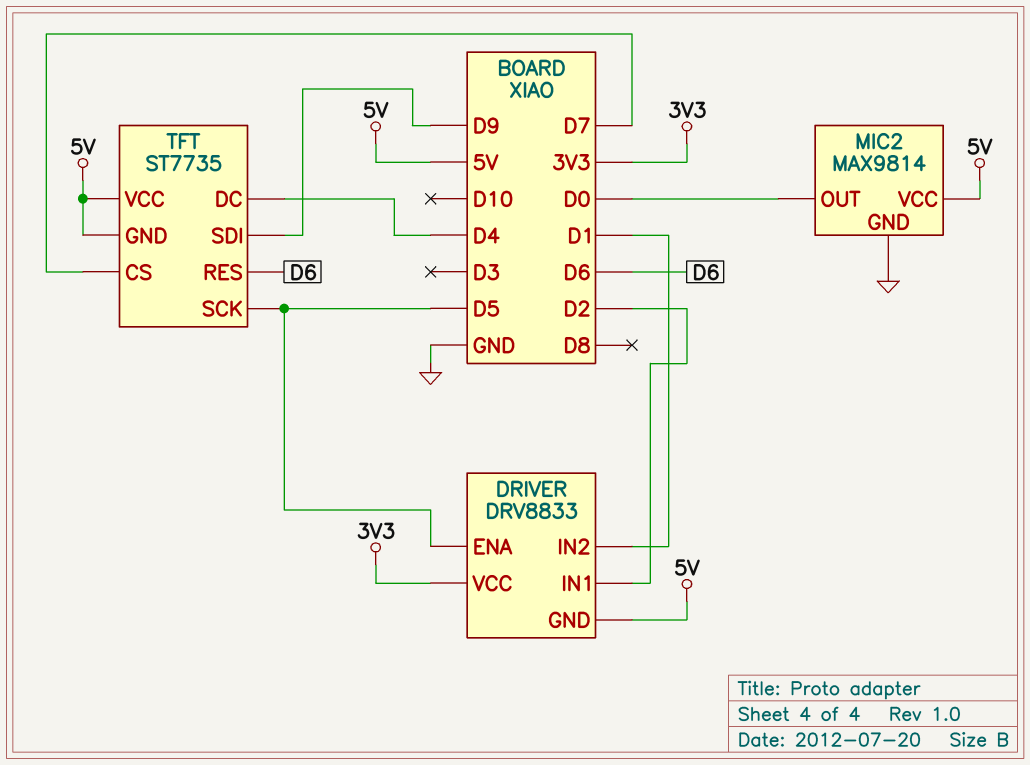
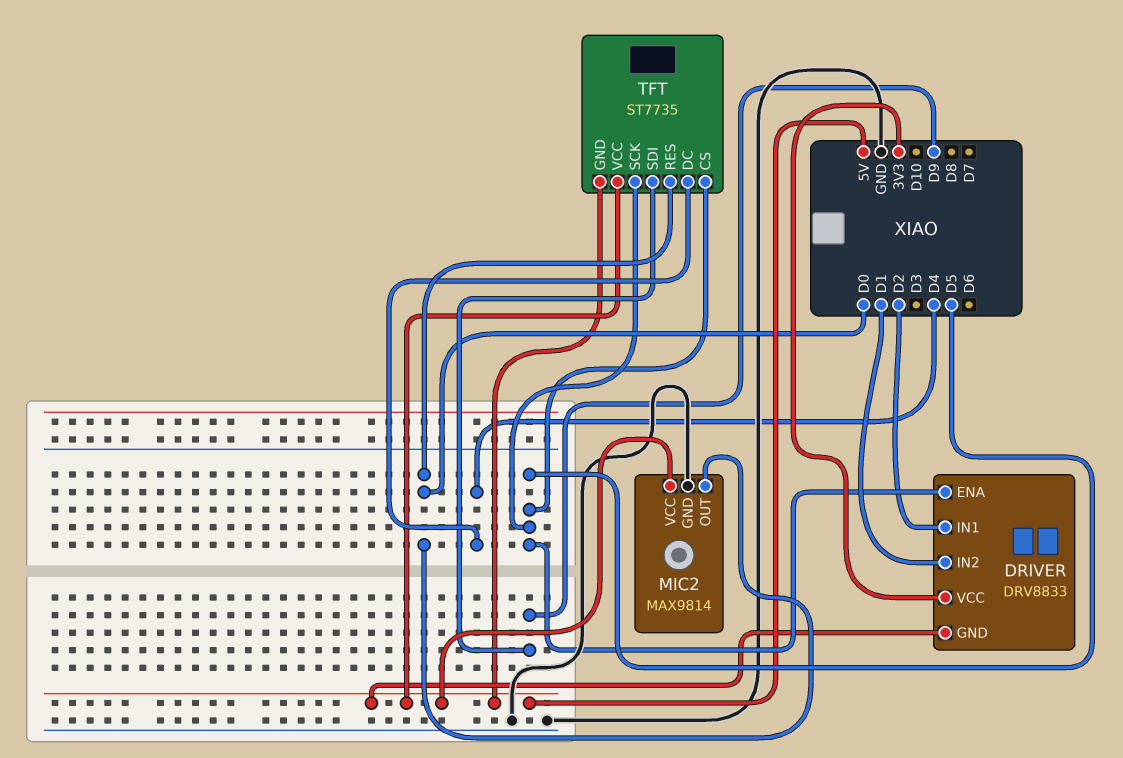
TFT pin CS: D7 -> D5
TFT pin RES: D6 -> D0

